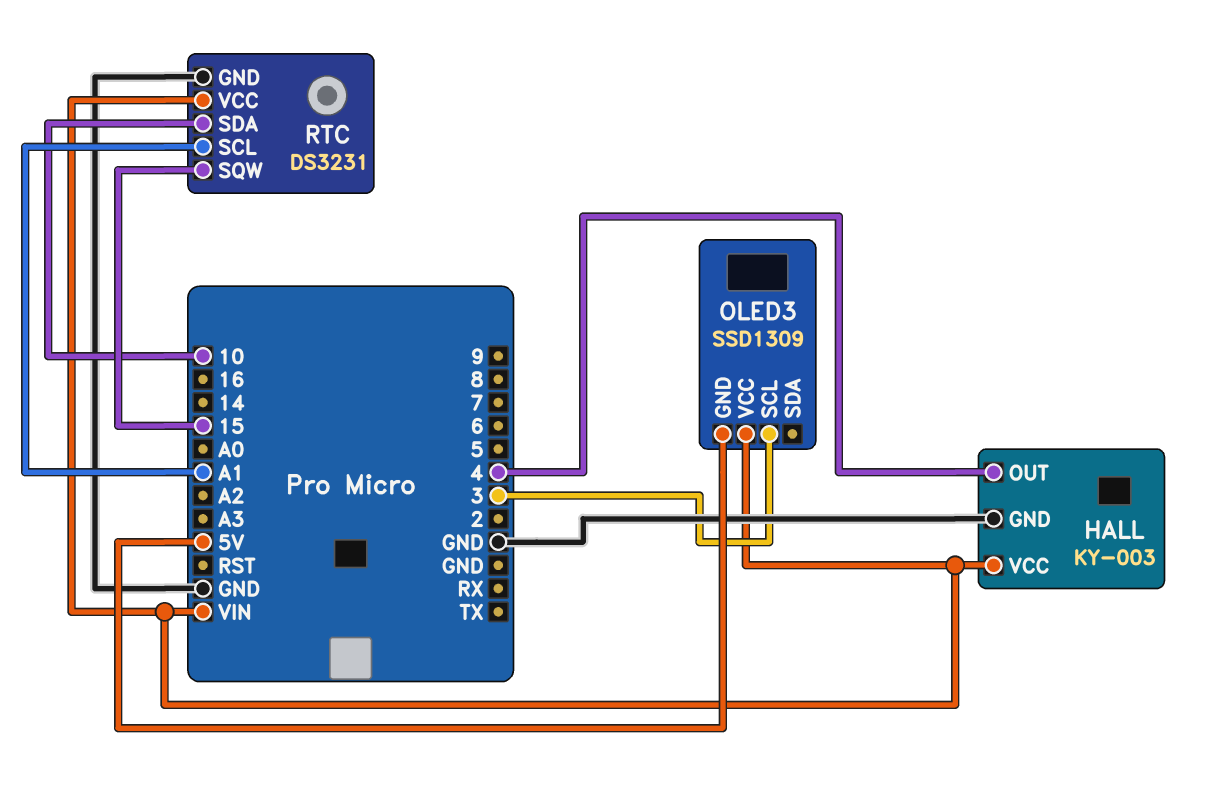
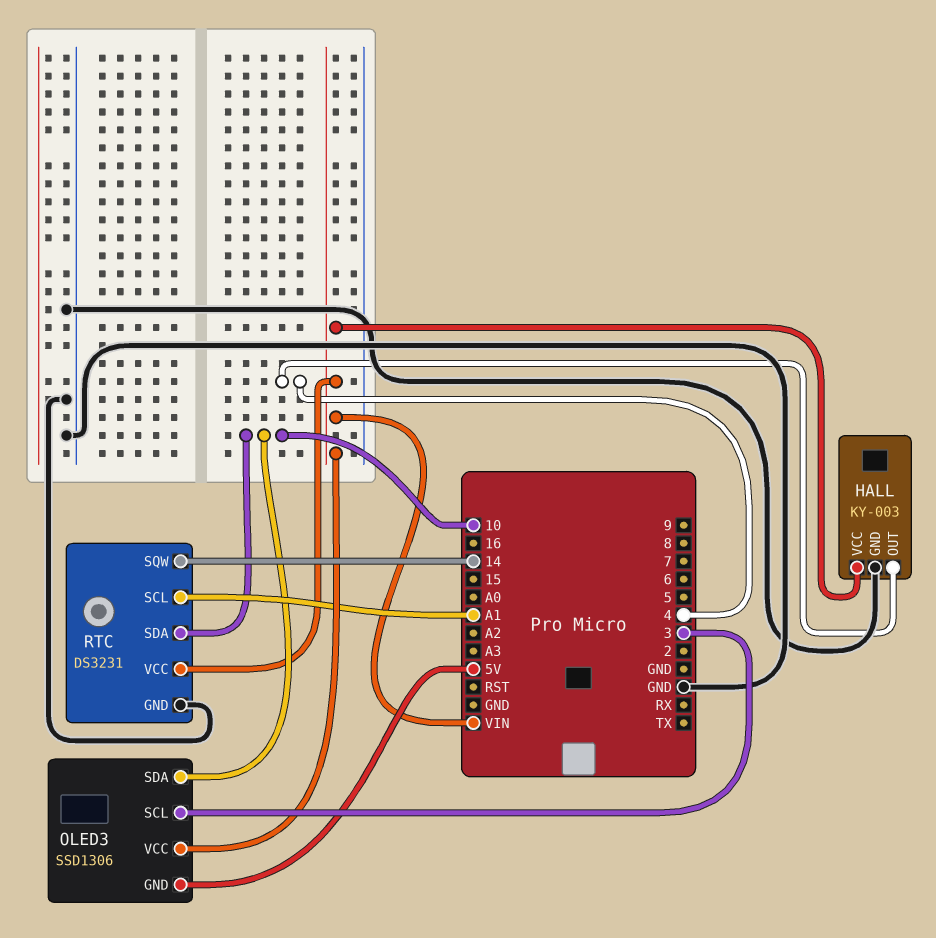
OLED3: SSD1309 -> SSD1306
OLED3 pin SDA: none -> 10
RTC pin SQW: 15 -> 14

